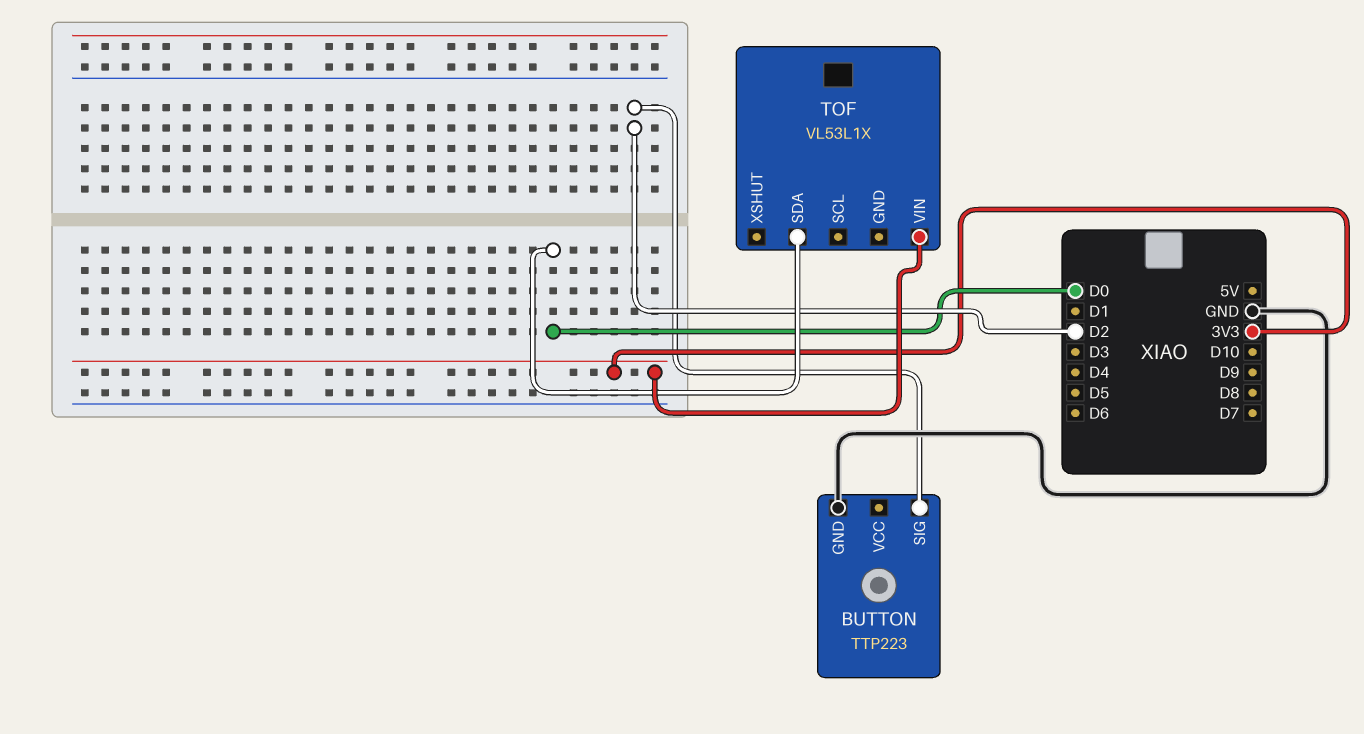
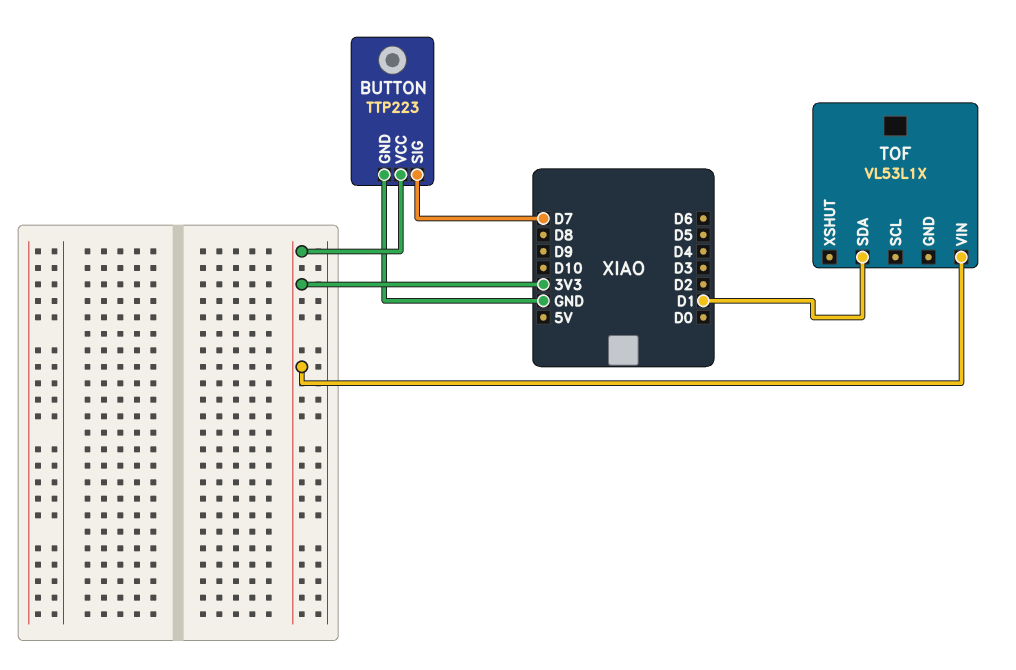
BUTTON pin SIG: D2 -> D7
BUTTON pin VCC: none -> 3V3
TOF pin SDA: D0 -> D1

